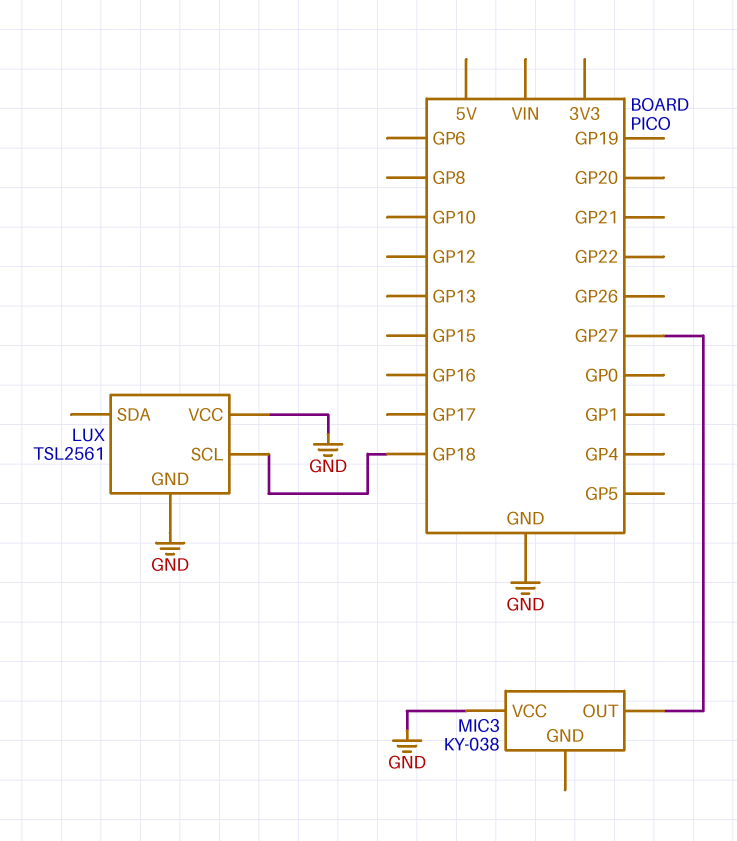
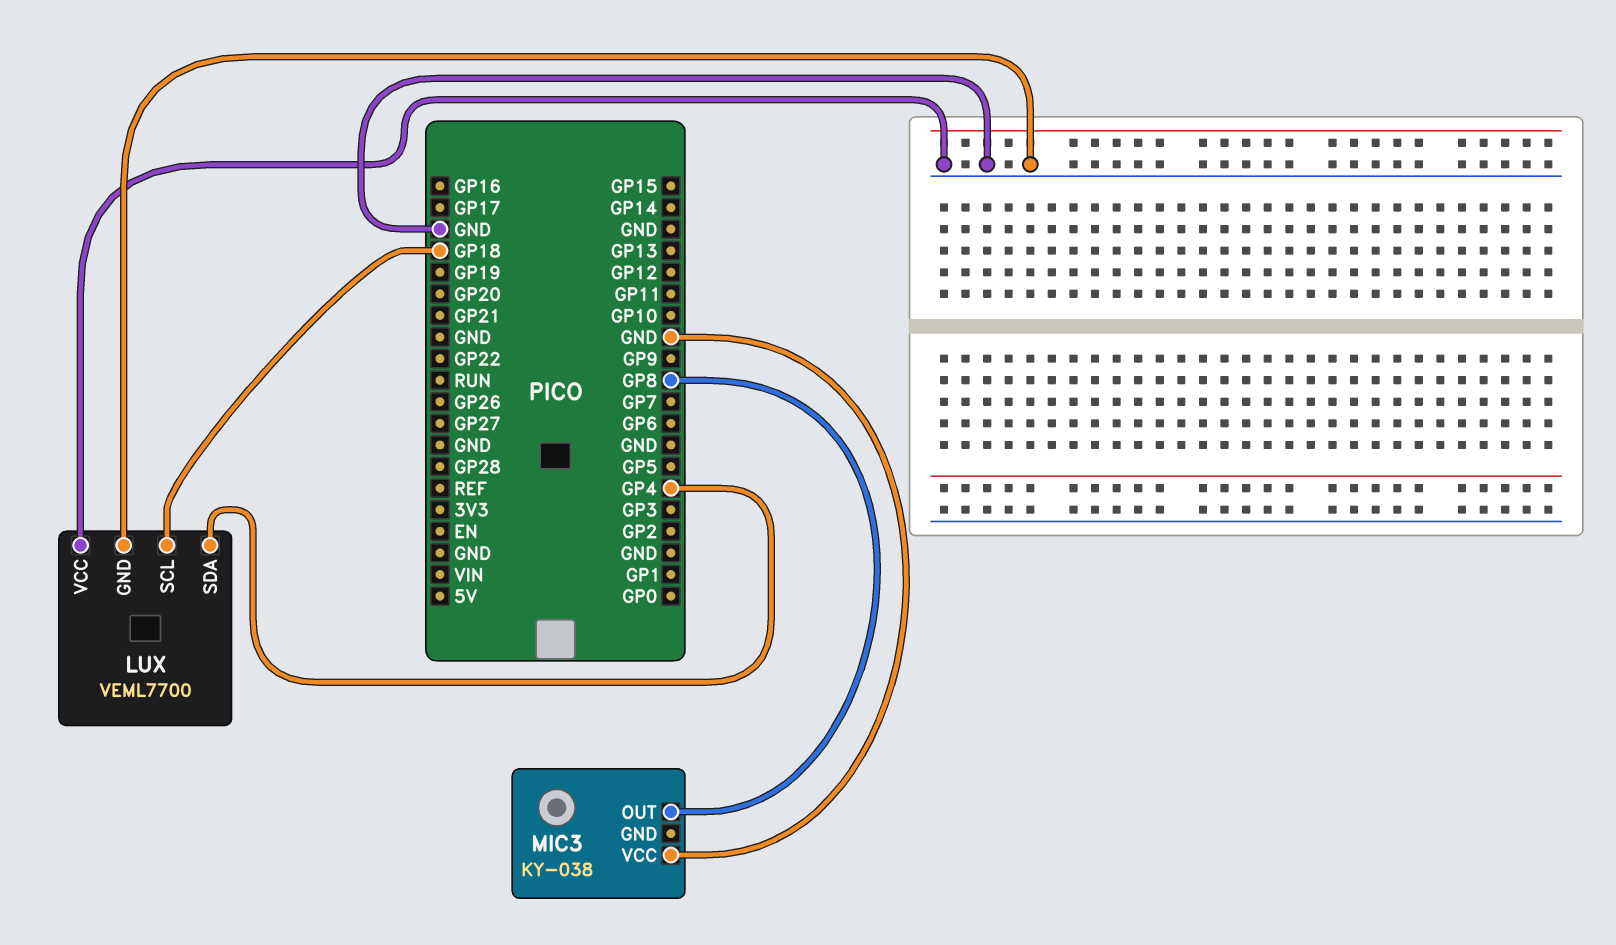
LUX: TSL2561 -> VEML7700
LUX pin SDA: none -> GP4
MIC3 pin OUT: GP27 -> GP8

